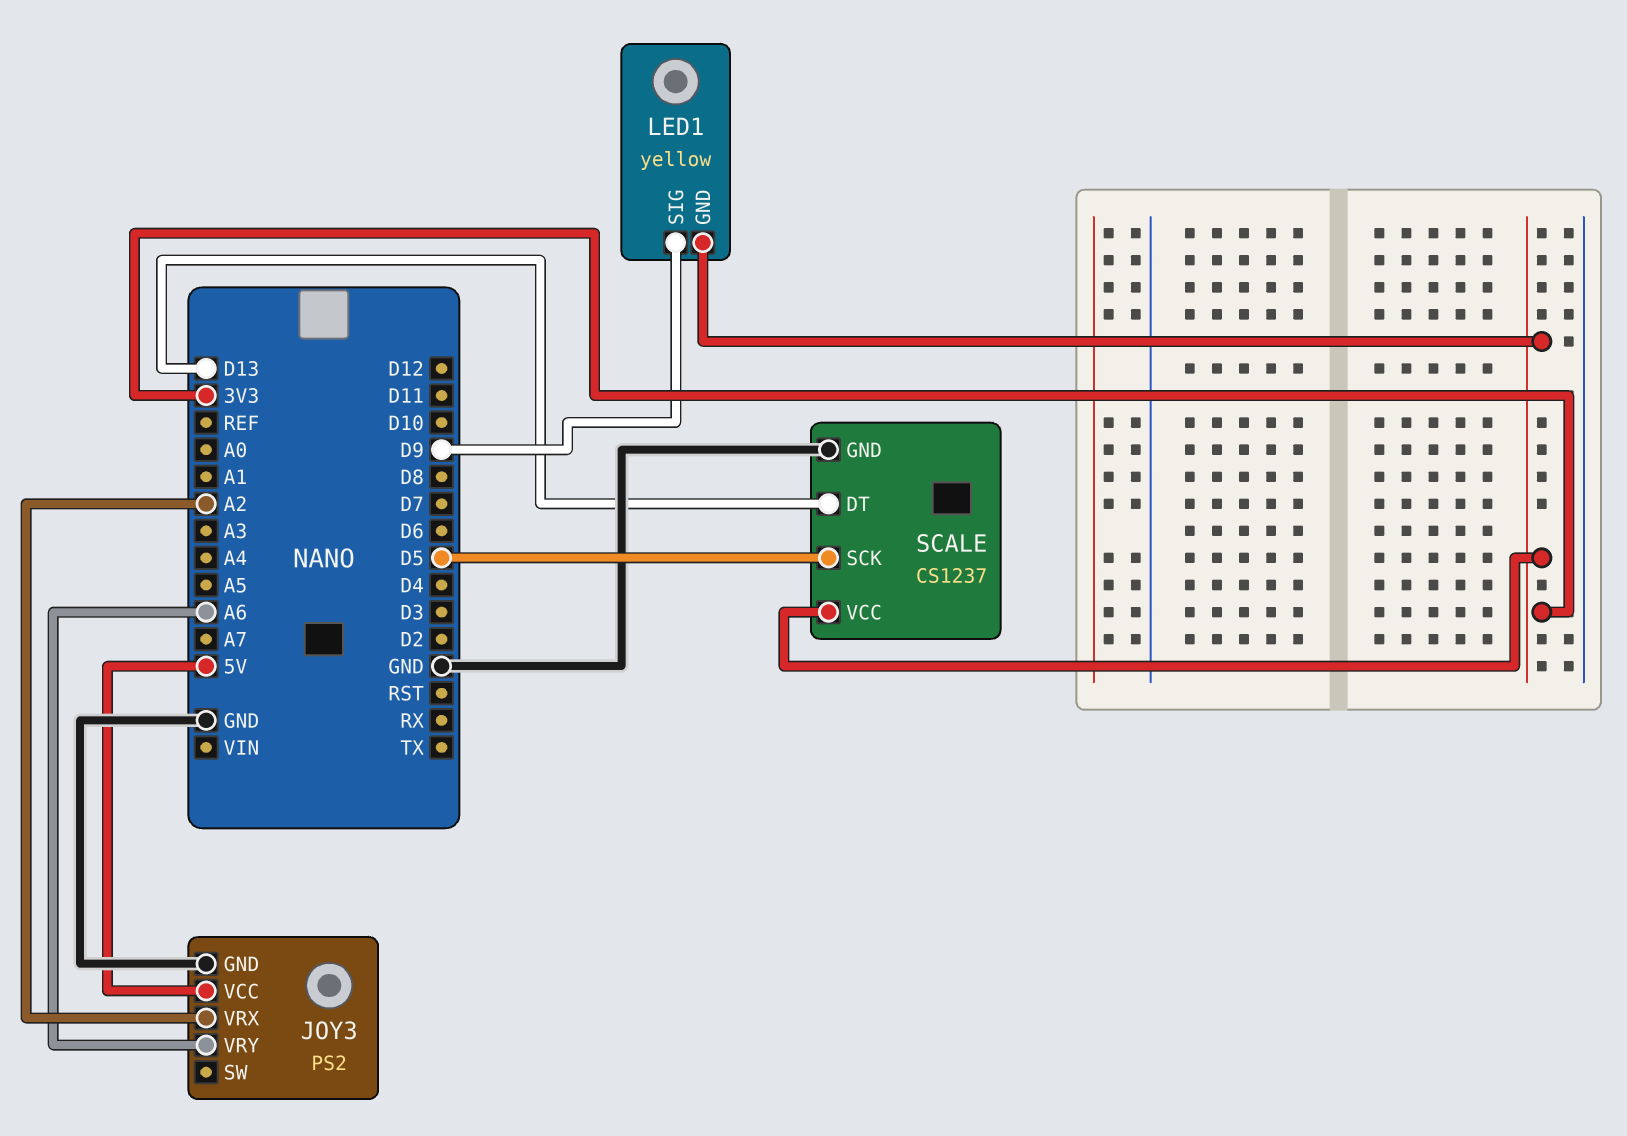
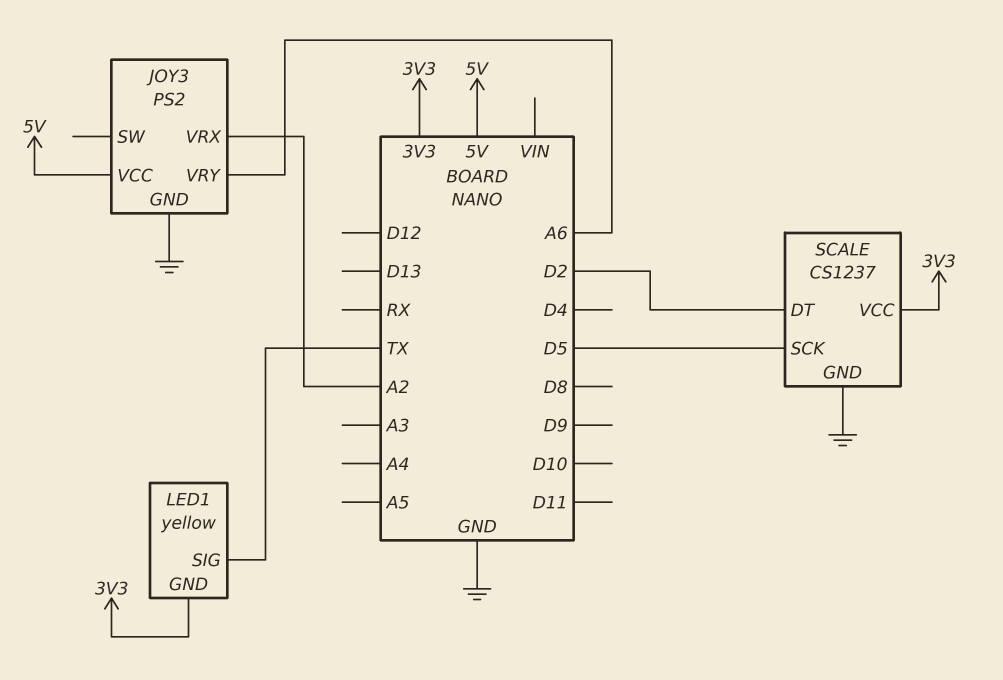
LED1 pin SIG: D9 -> TX
SCALE pin DT: D13 -> D2

